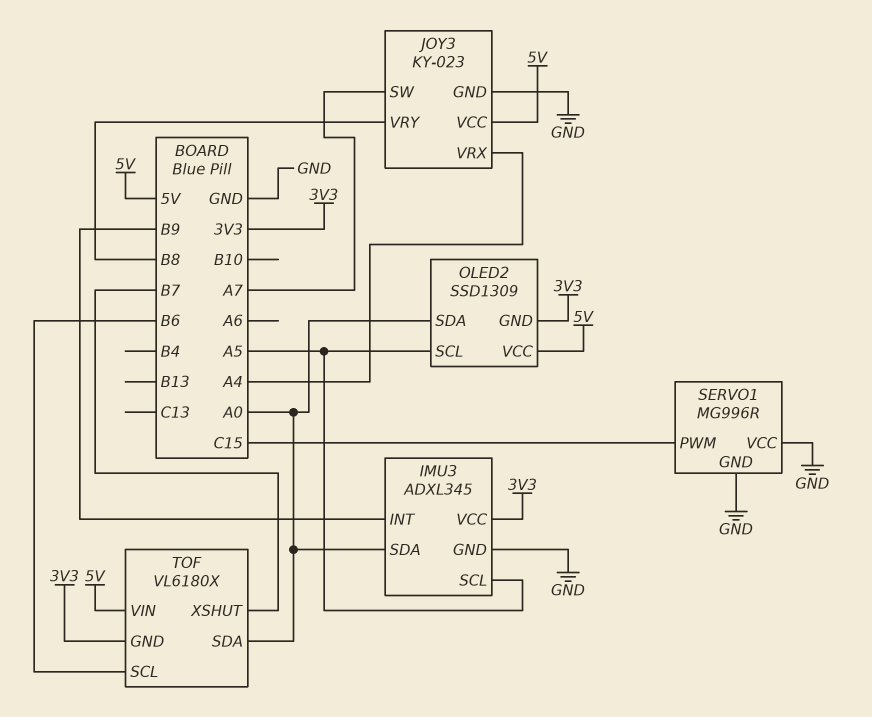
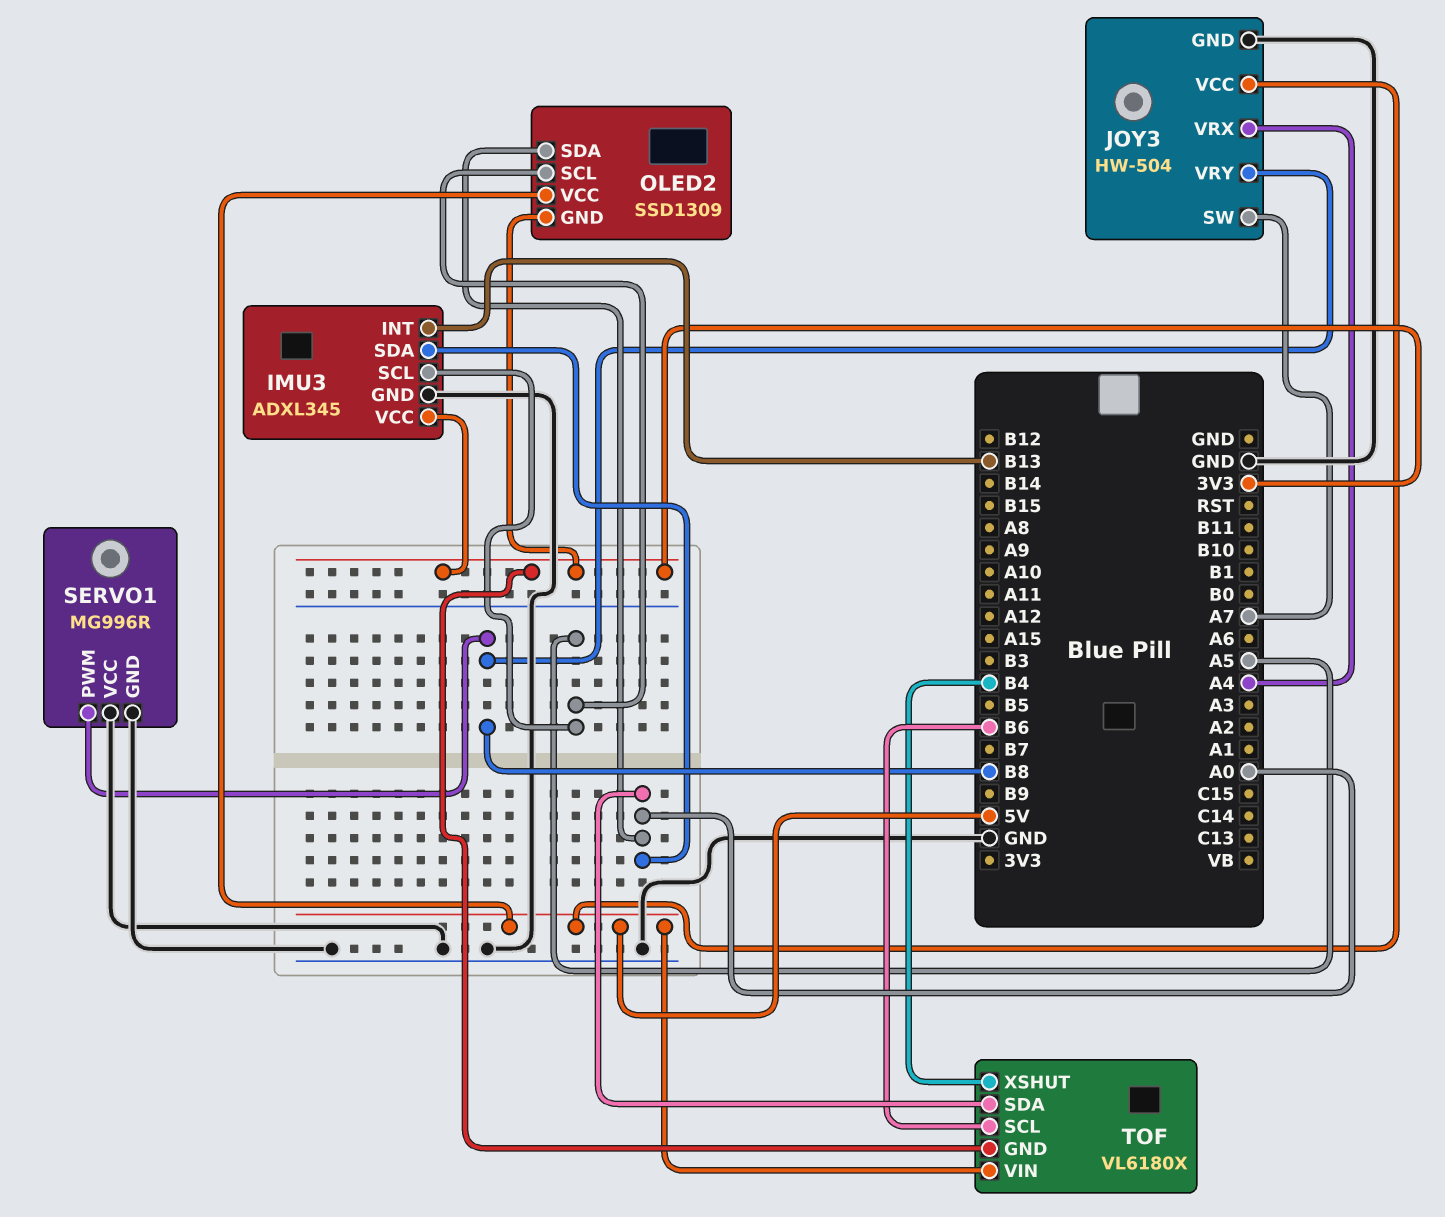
IMU3 pin INT: B9 -> B13
JOY3: KY-023 -> HW-504
SERVO1 pin PWM: C15 -> B8
TOF pin XSHUT: B7 -> B4

